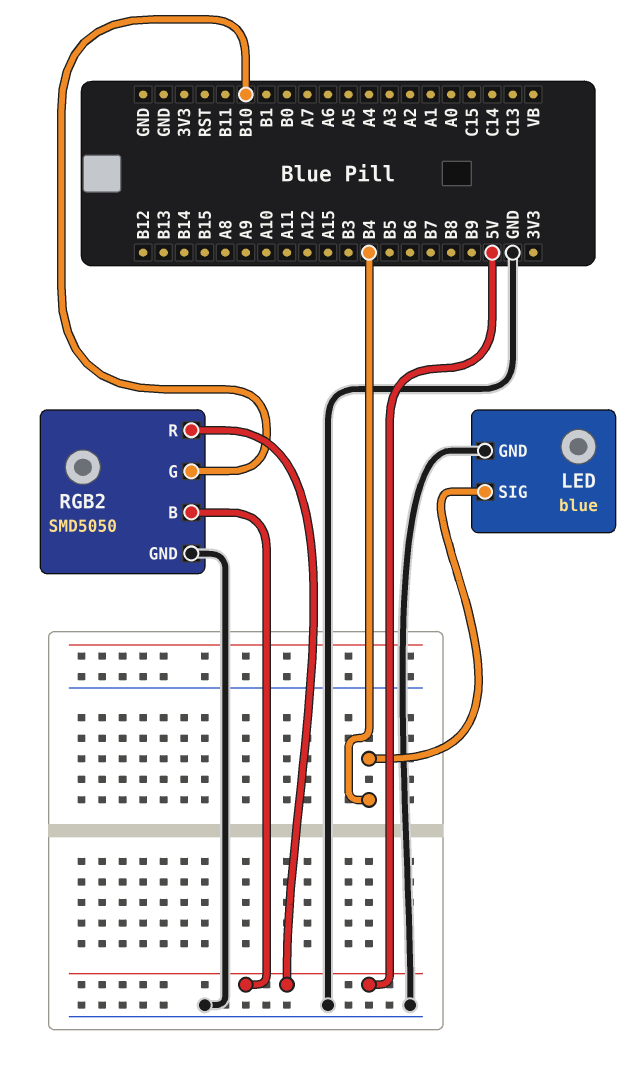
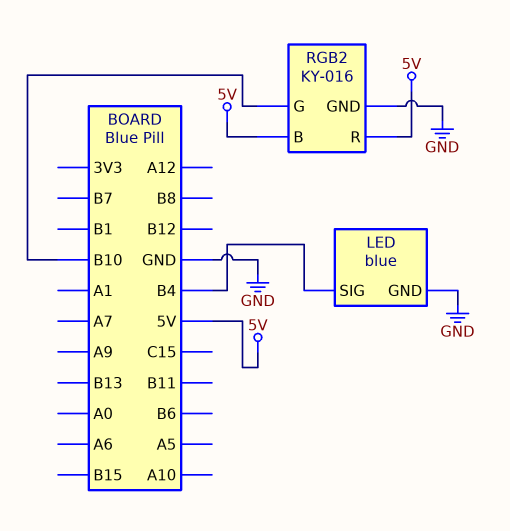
RGB2: SMD5050 -> KY-016

